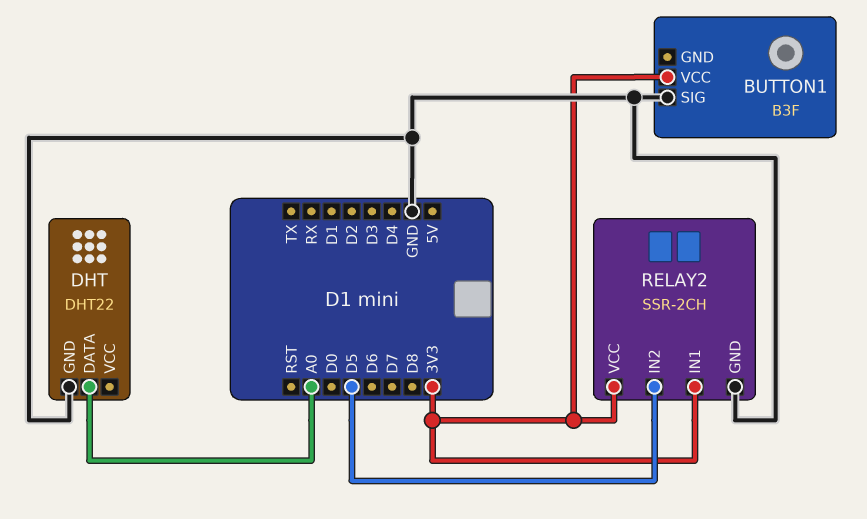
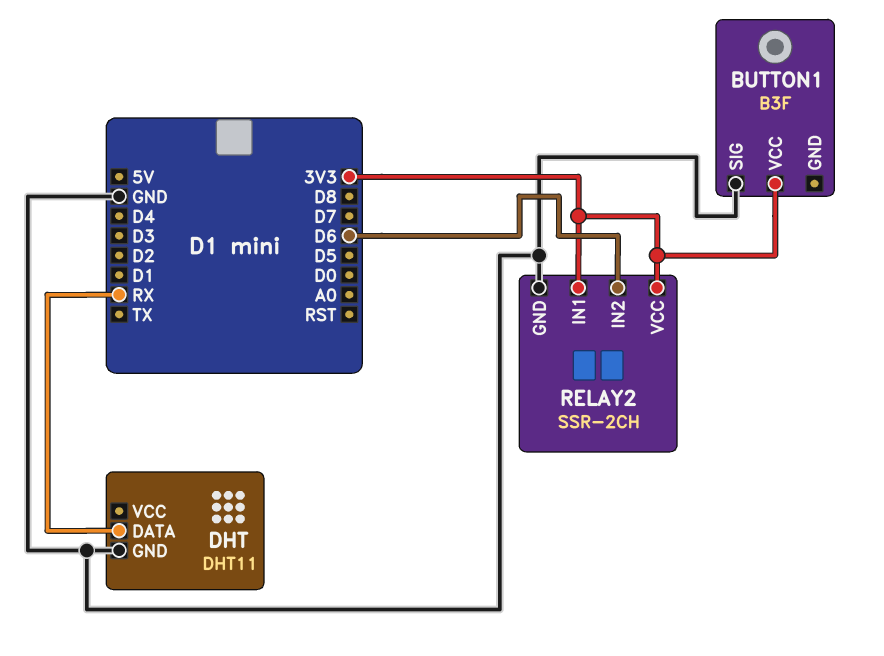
DHT: DHT22 -> DHT11
DHT pin DATA: A0 -> RX
RELAY2 pin IN2: D5 -> D6

